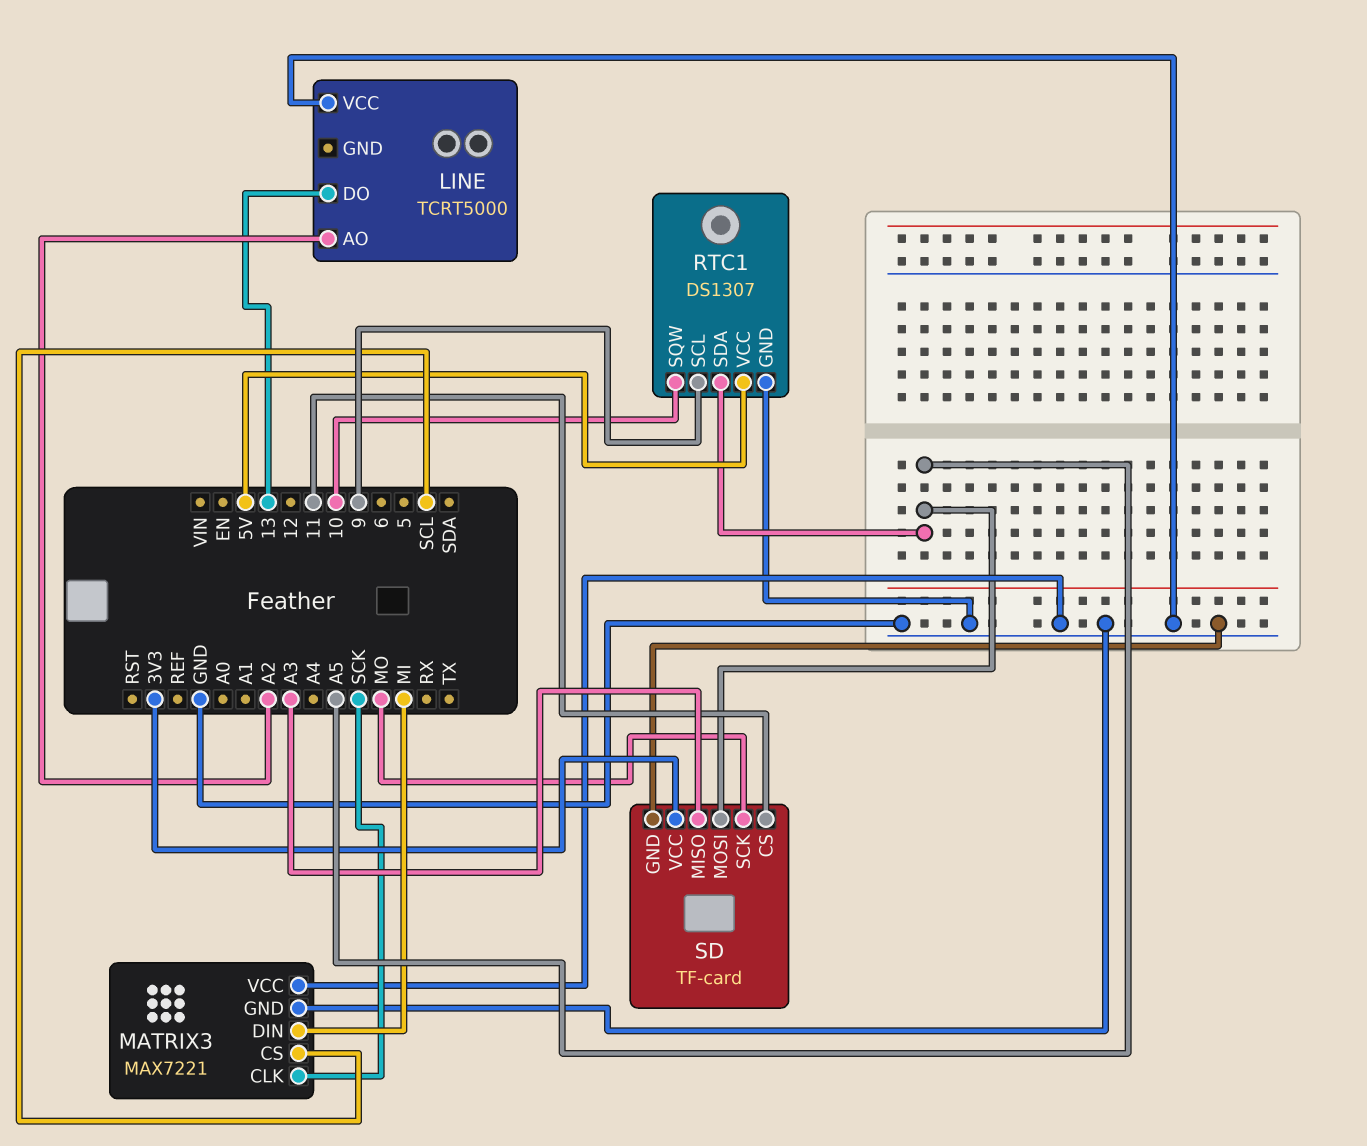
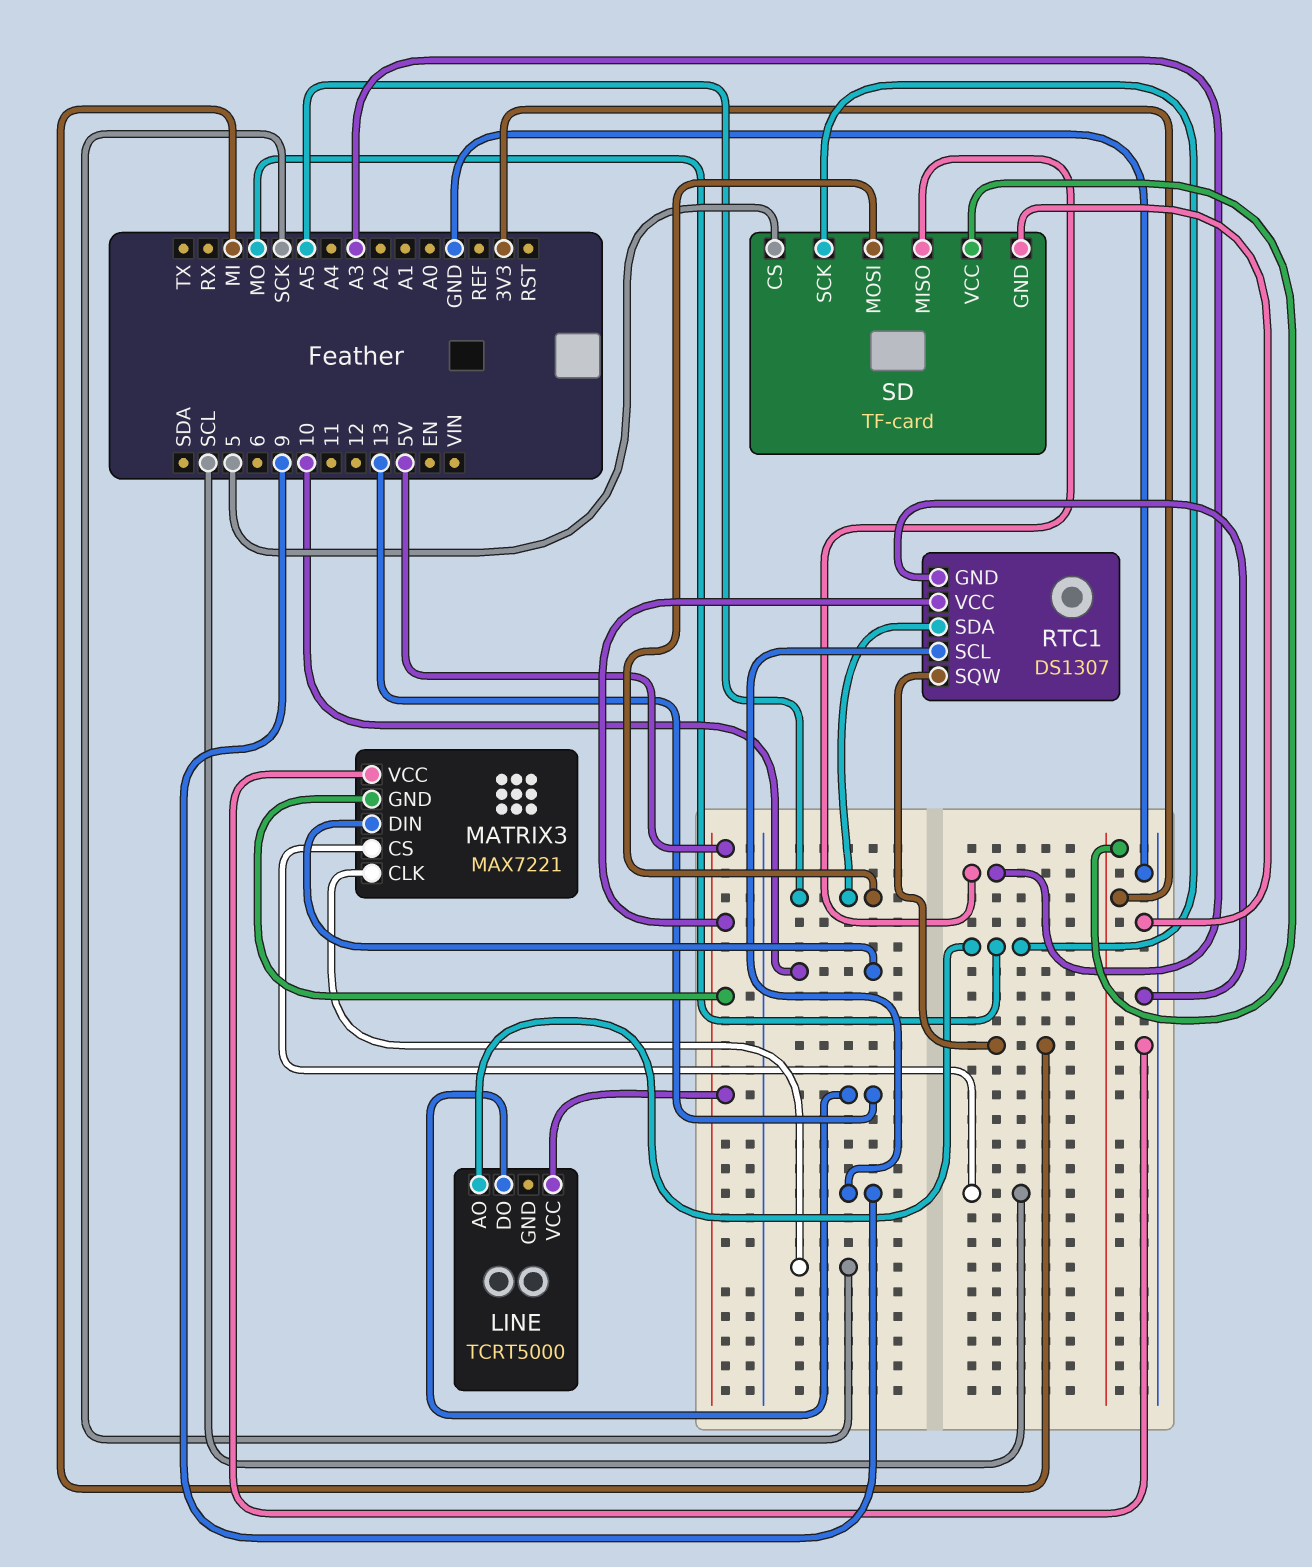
LINE pin AO: A2 -> MO
LINE pin VCC: GND -> 5V
MATRIX3 pin DIN: MI -> 10
MATRIX3 pin GND: GND -> 5V
RTC1 pin SQW: 10 -> MI
SD pin CS: 11 -> 5

